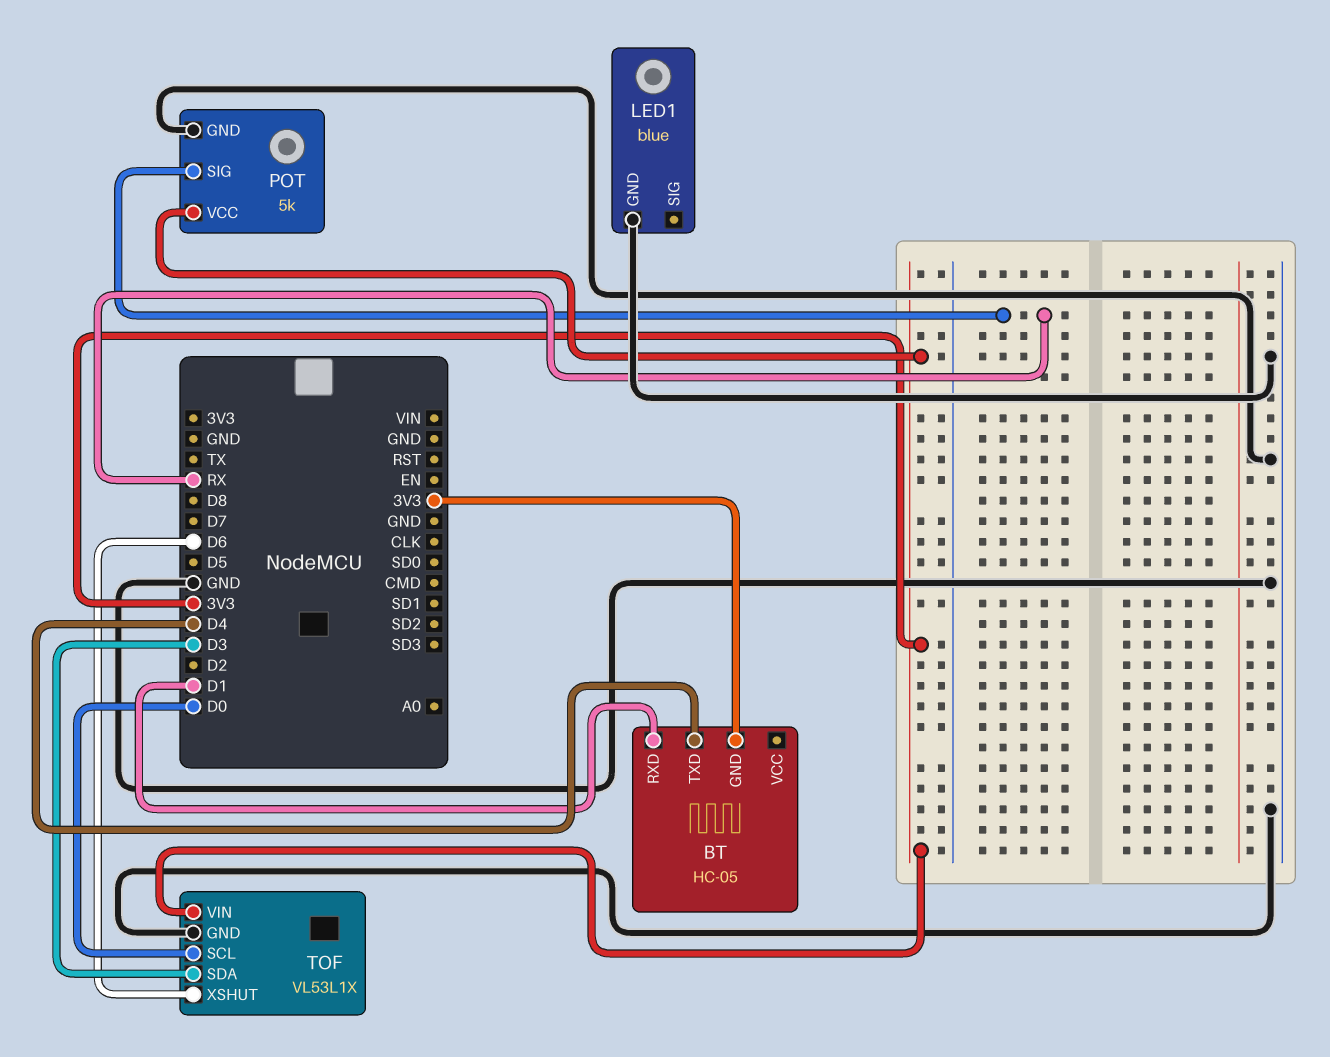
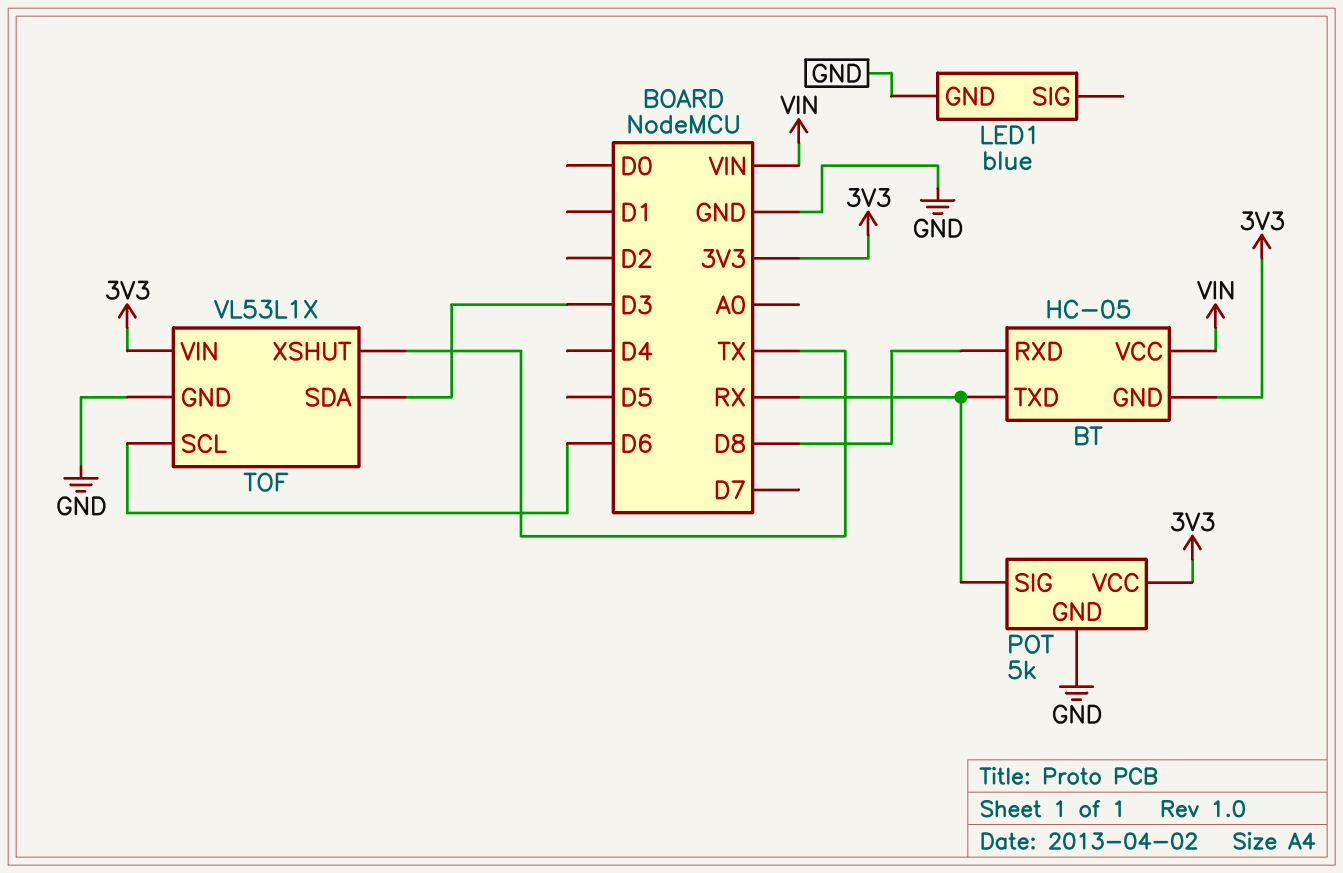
BT pin RXD: D1 -> D8
BT pin TXD: D4 -> RX
BT pin VCC: none -> VIN
TOF pin SCL: D0 -> D6
TOF pin XSHUT: D6 -> TX

